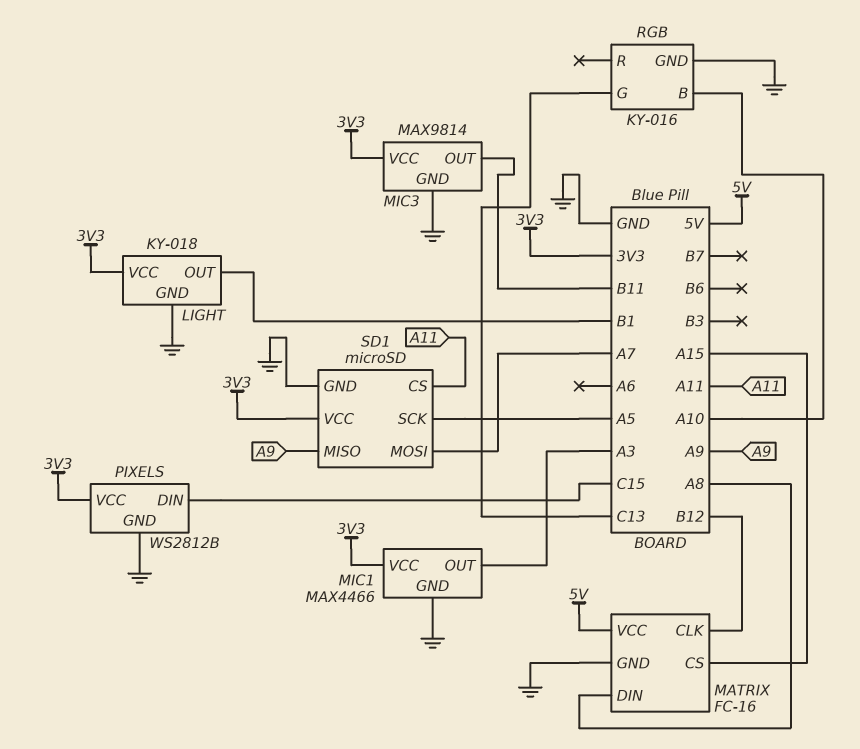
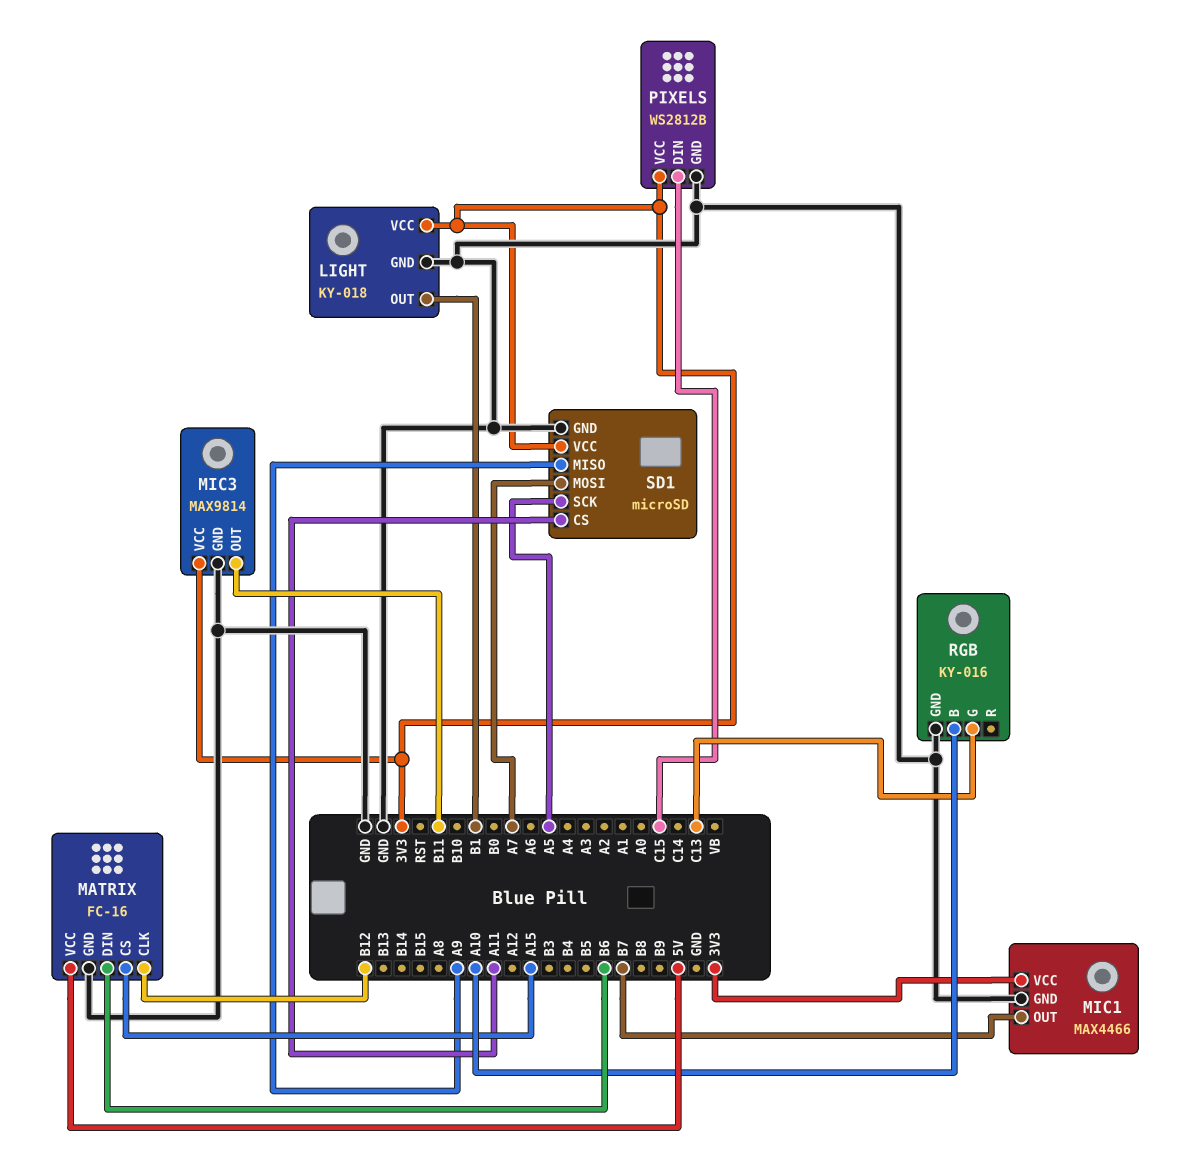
MATRIX pin DIN: A8 -> B6
MIC1 pin OUT: A3 -> B7

